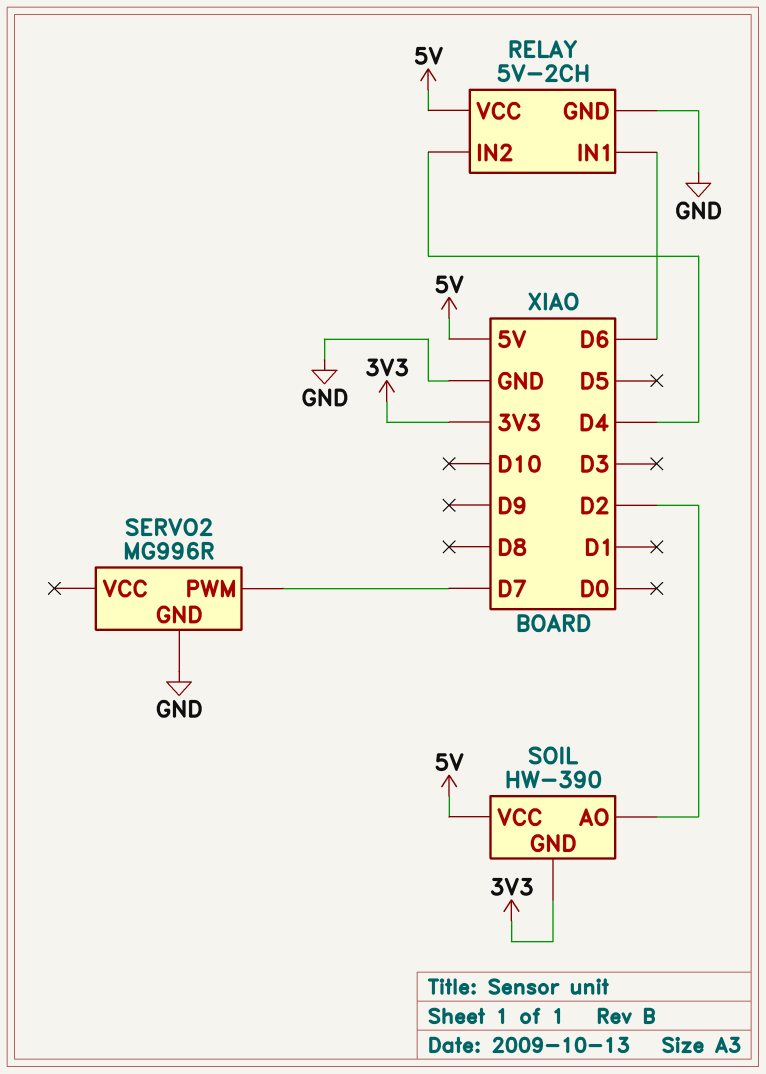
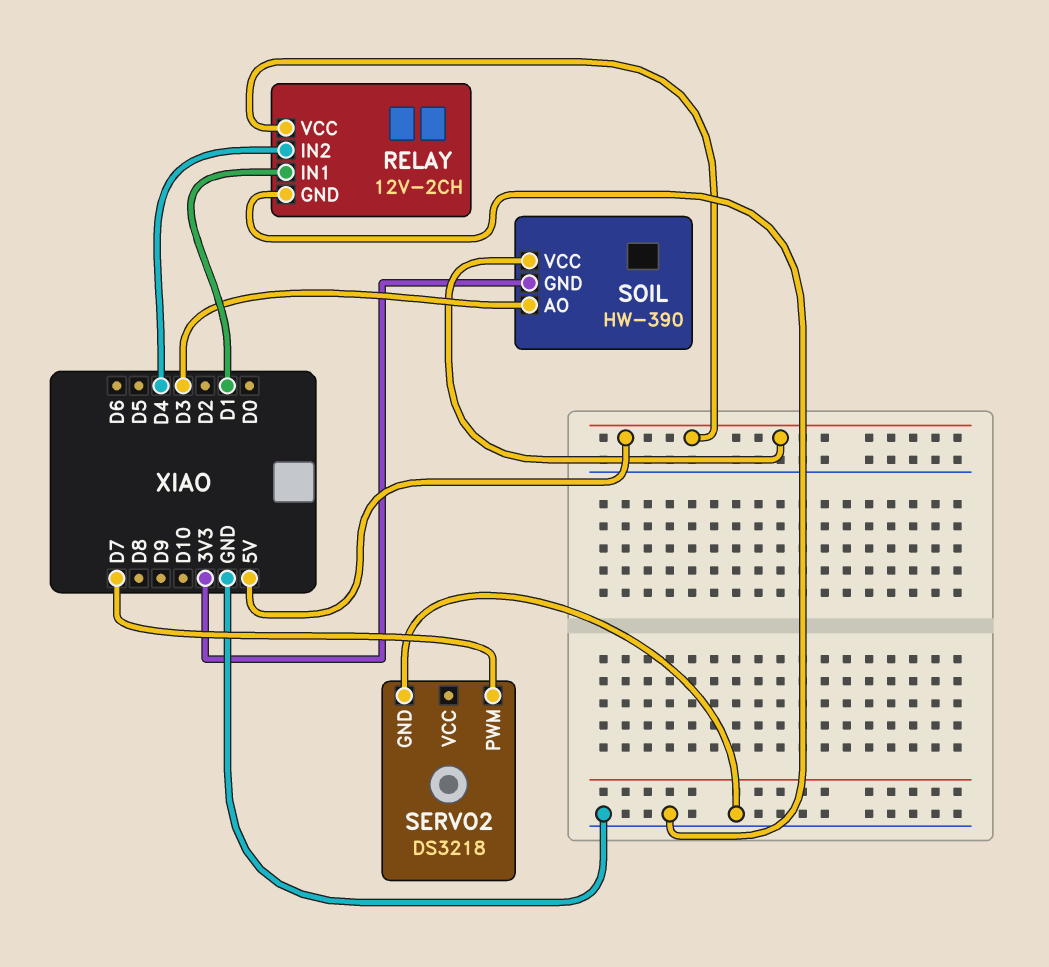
RELAY: 5V-2CH -> 12V-2CH
RELAY pin IN1: D6 -> D1
SERVO2: MG996R -> DS3218
SOIL pin AO: D2 -> D3

